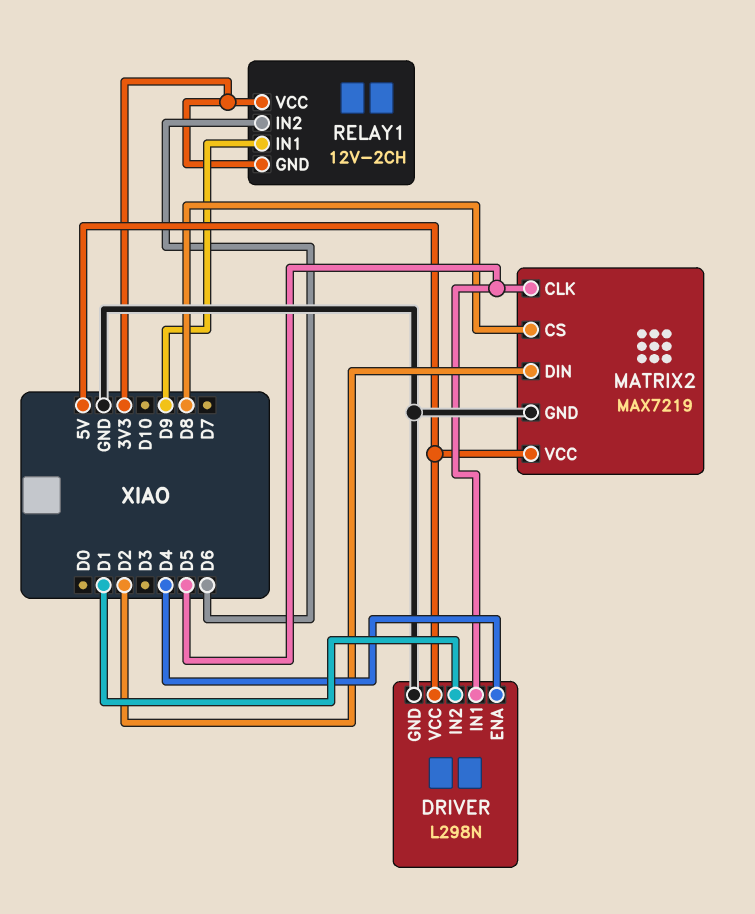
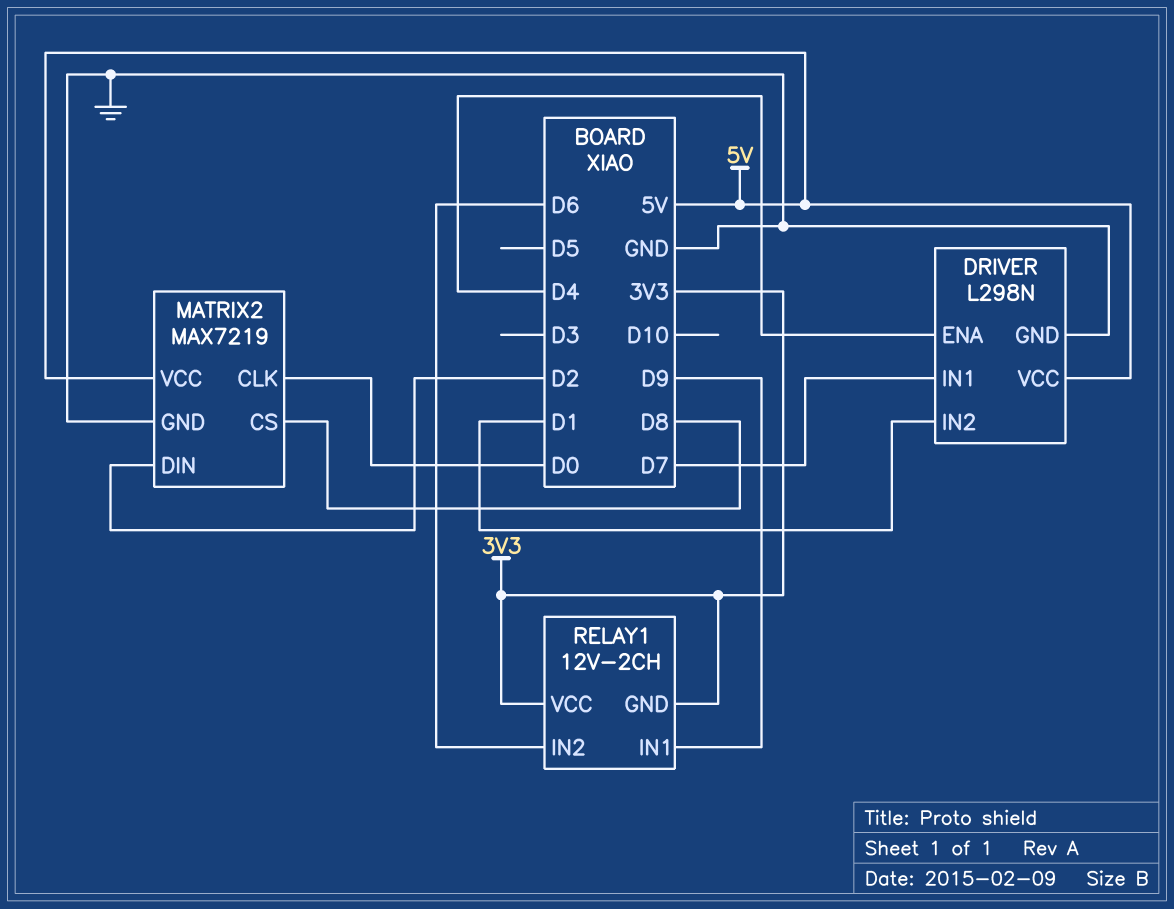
DRIVER pin IN1: D5 -> D7
MATRIX2 pin CLK: D5 -> D0

